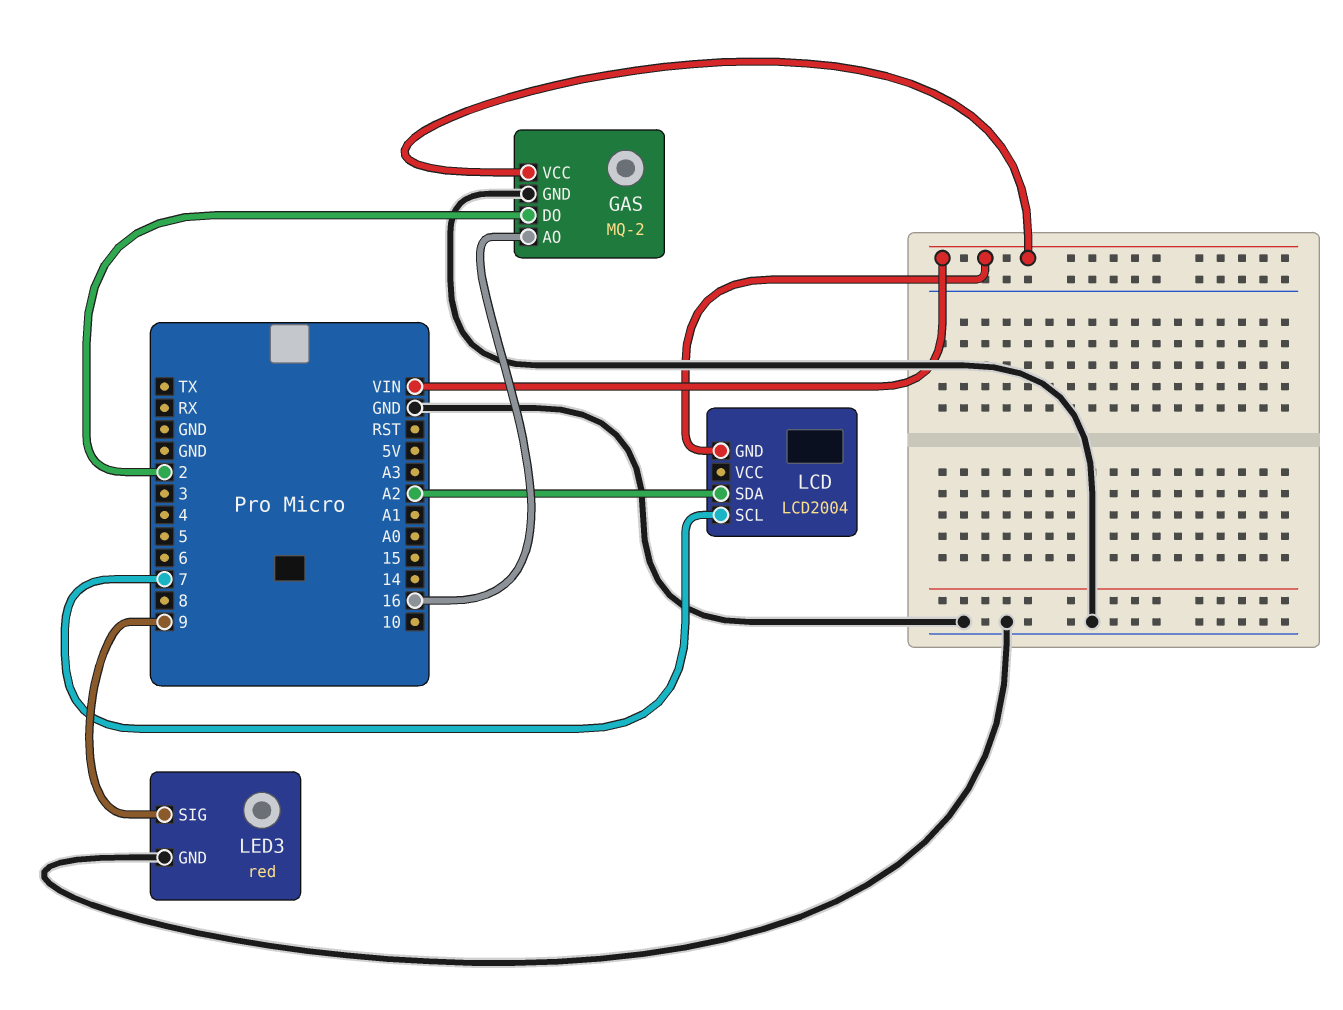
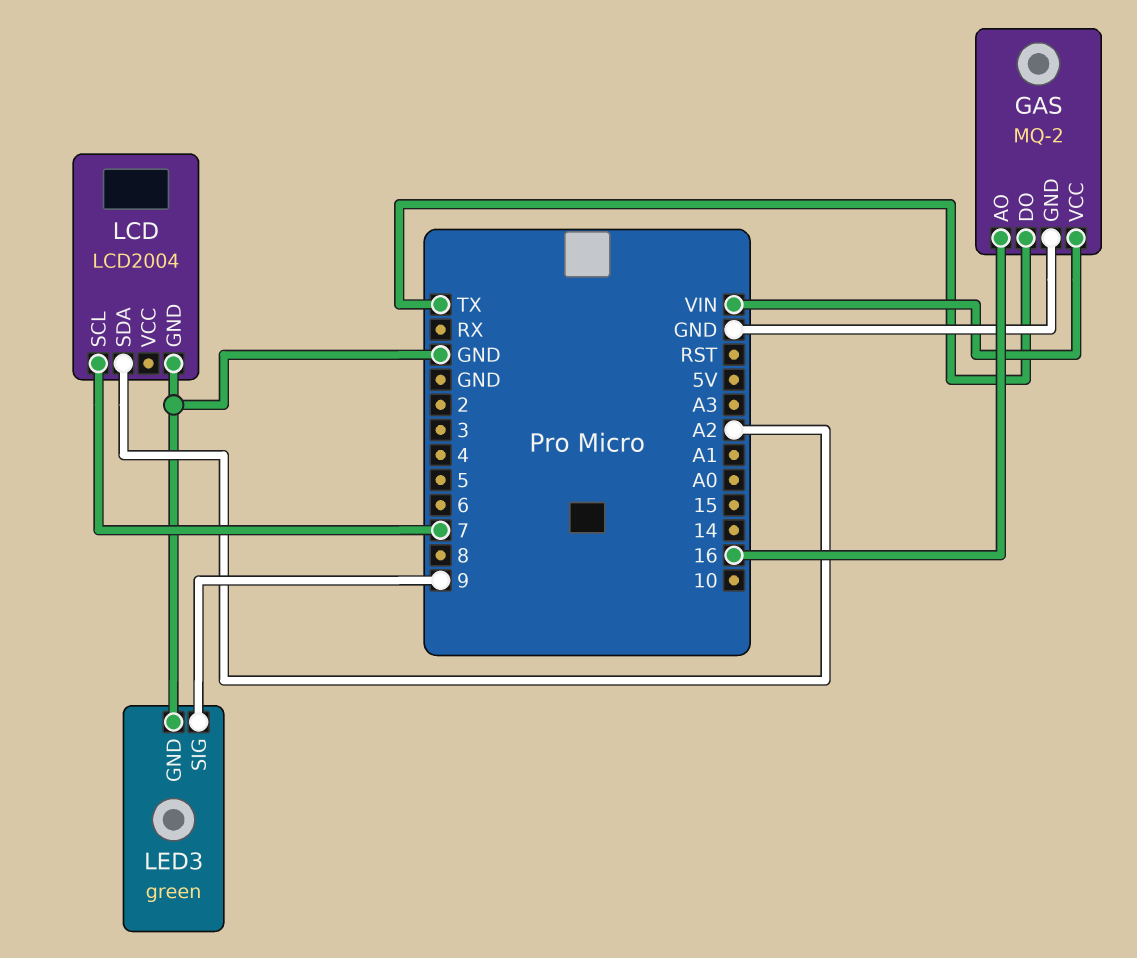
GAS pin DO: 2 -> TX
LCD pin GND: VIN -> GND
LED3: red -> green

